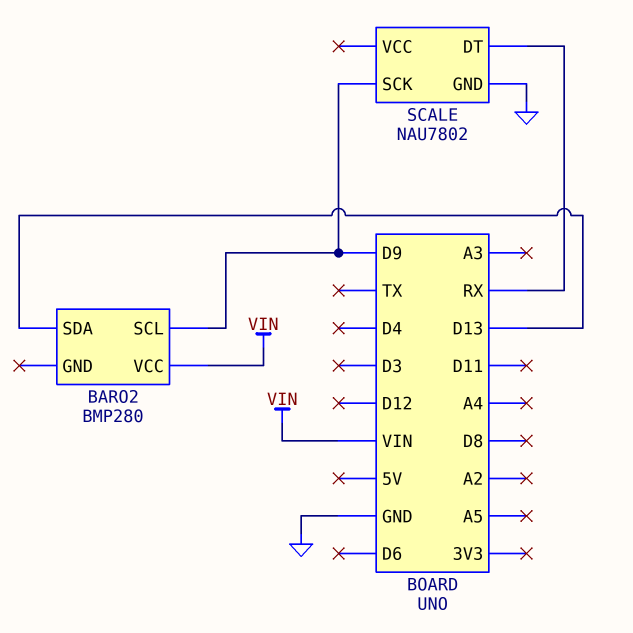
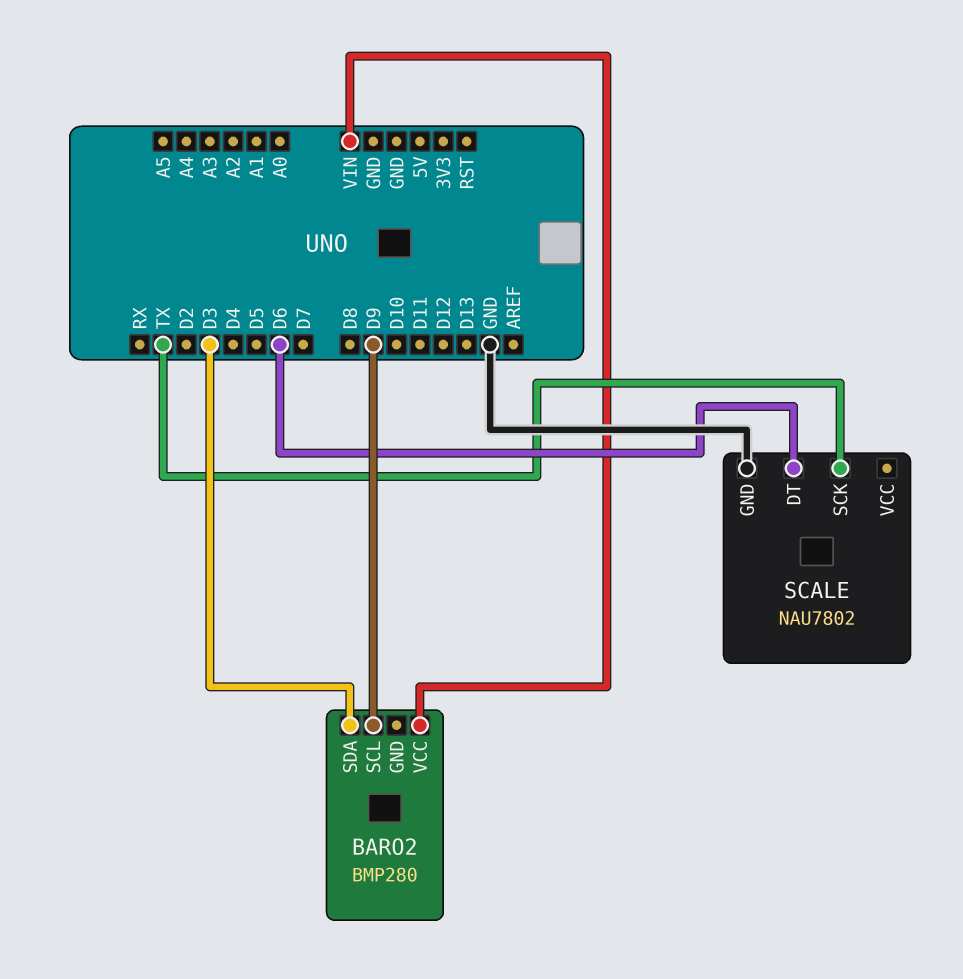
BARO2 pin SDA: D13 -> D3
SCALE pin DT: RX -> D6
SCALE pin SCK: D9 -> TX

